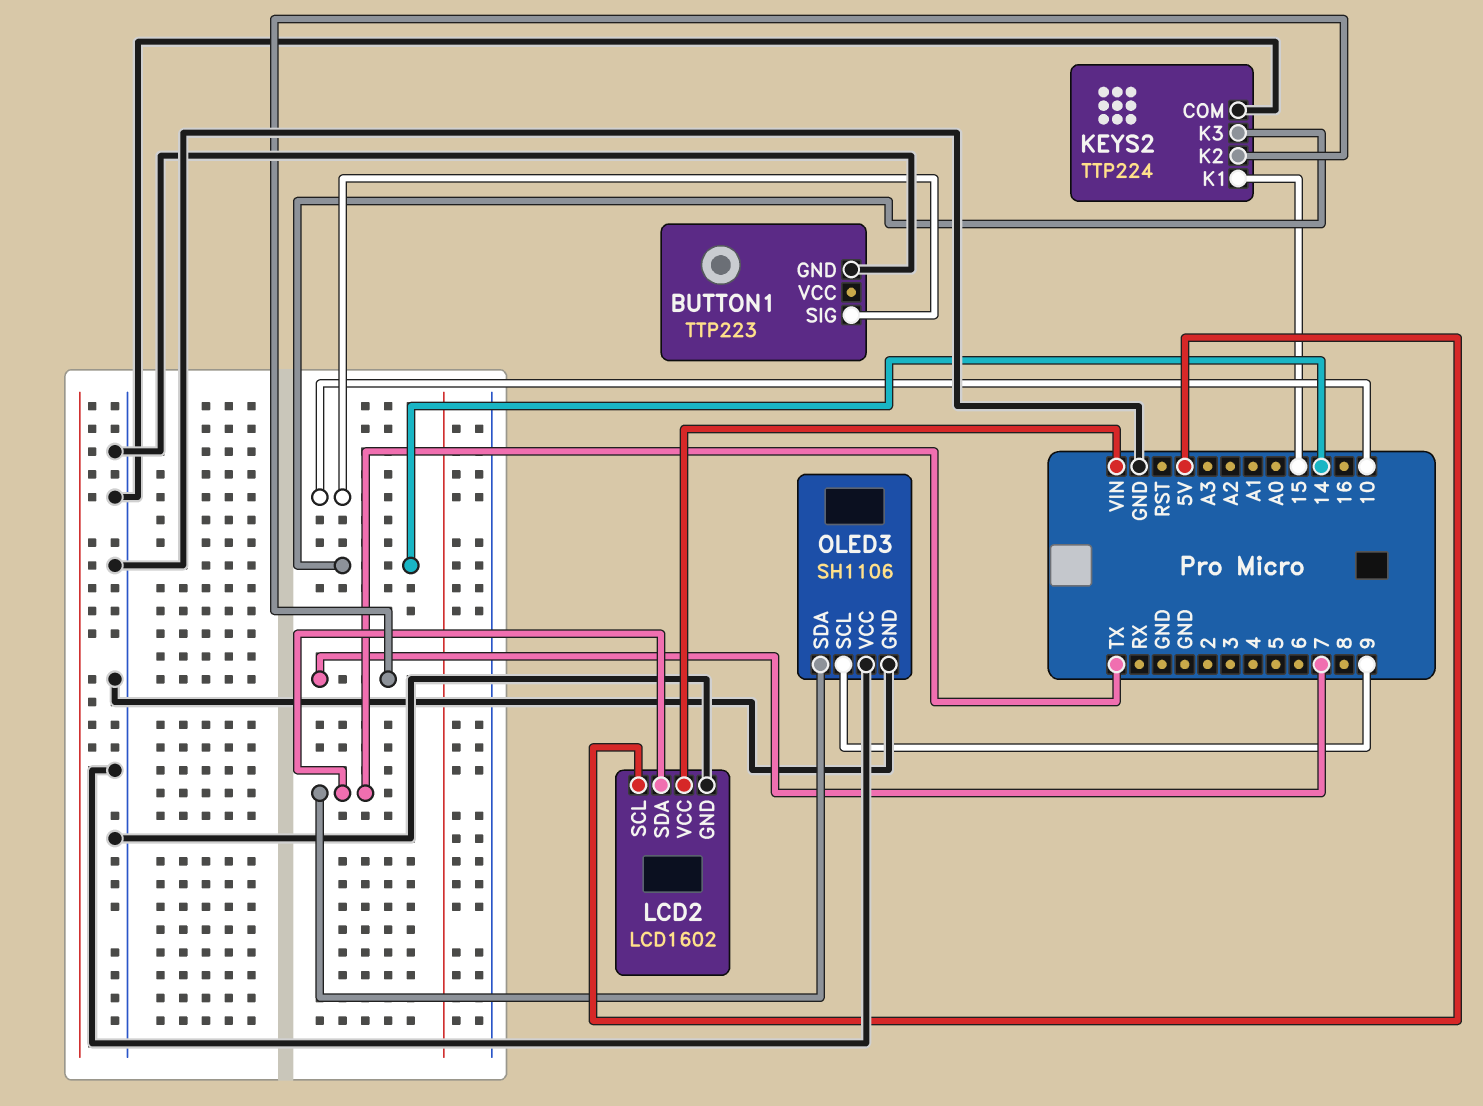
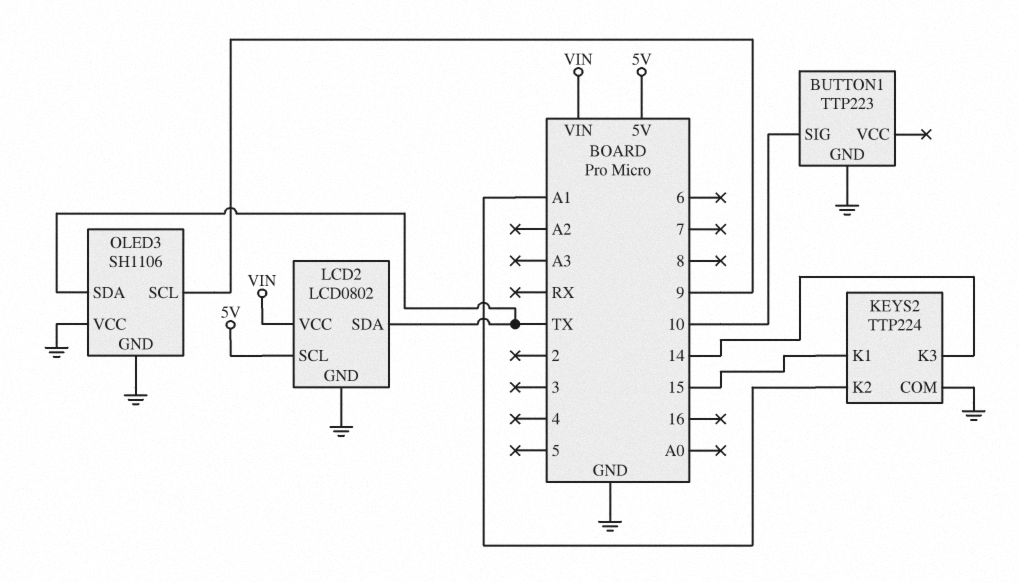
KEYS2 pin K2: 7 -> A1
LCD2: LCD1602 -> LCD0802

